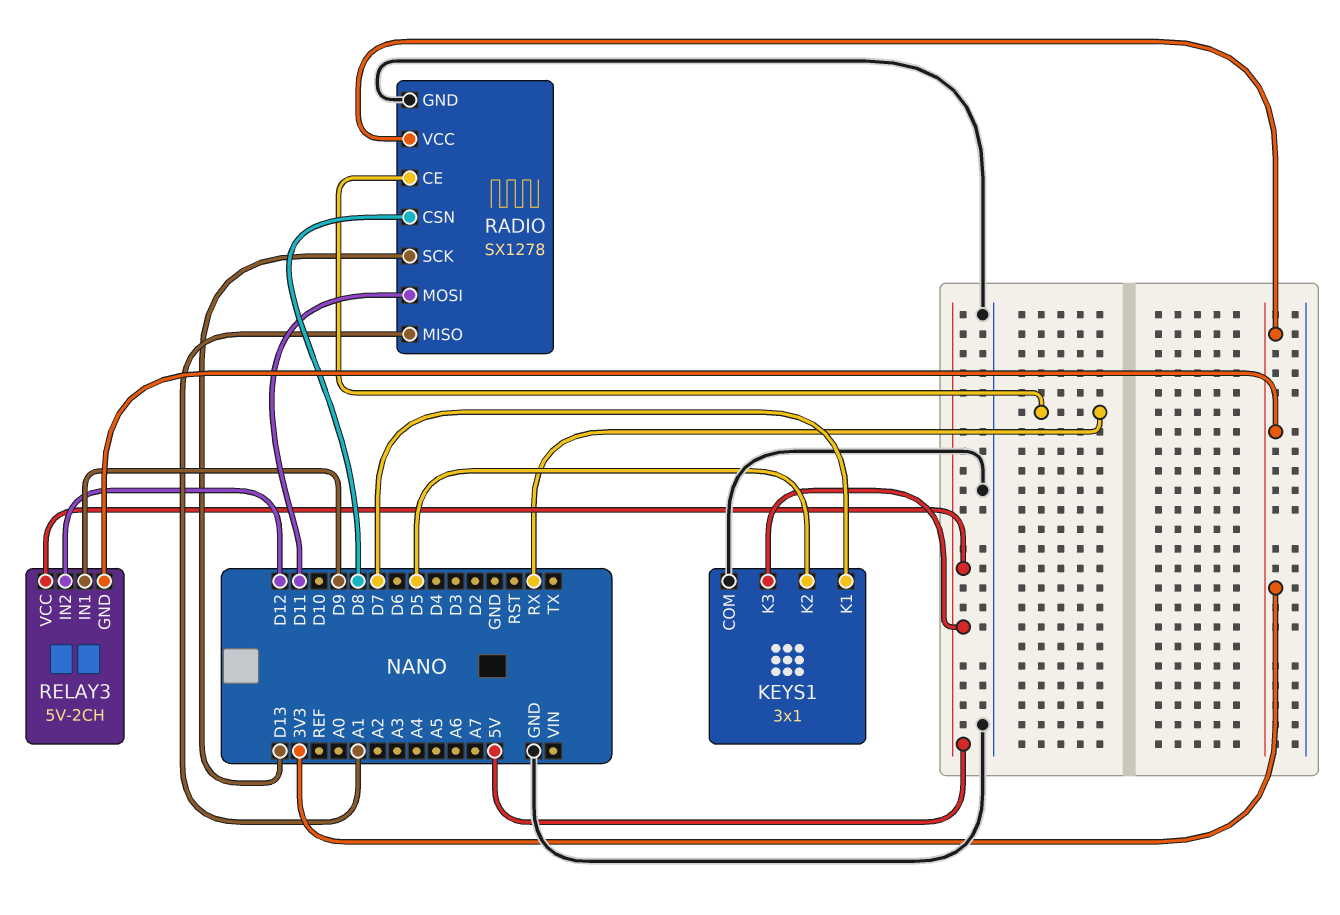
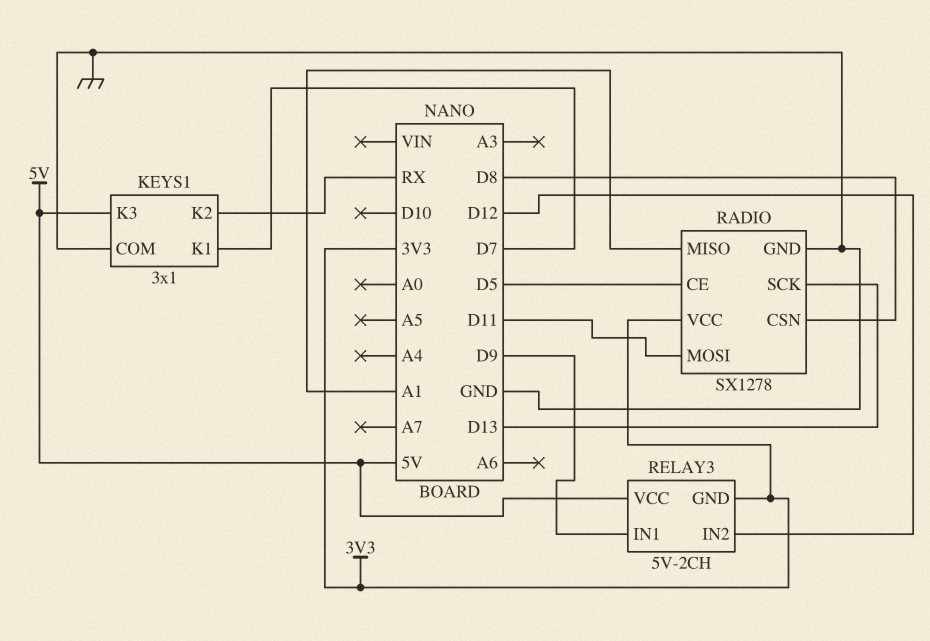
KEYS1 pin K2: D5 -> RX
RADIO pin CE: RX -> D5

